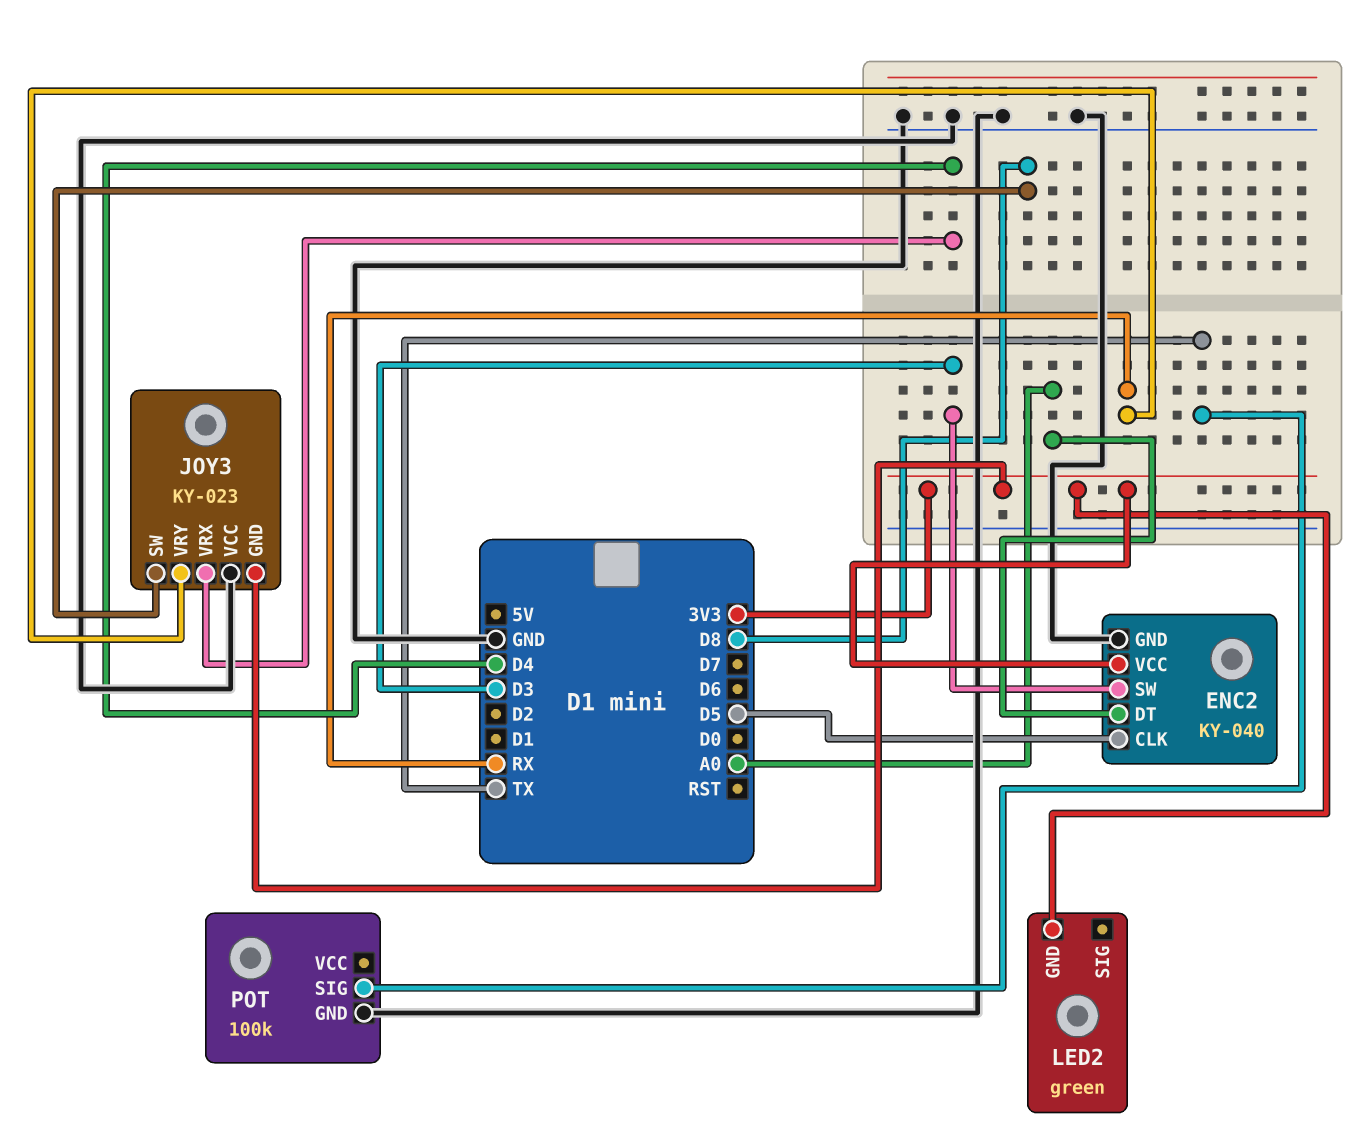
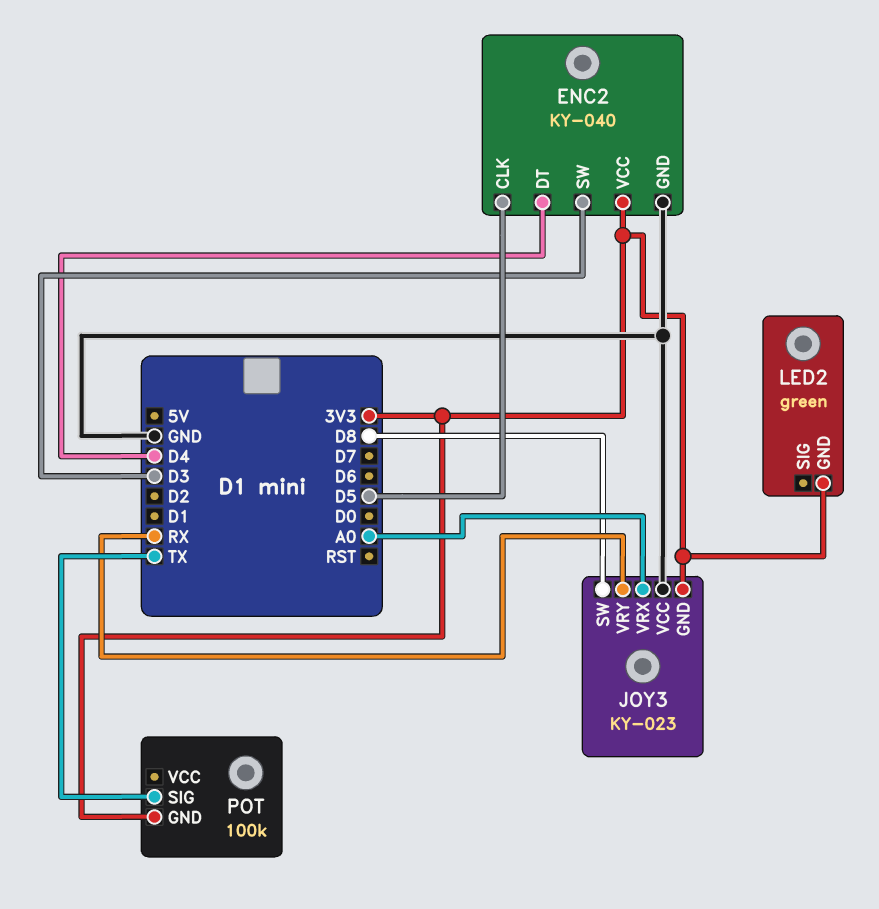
ENC2 pin DT: A0 -> D4
JOY3 pin VRX: D4 -> A0
POT pin GND: GND -> 3V3

